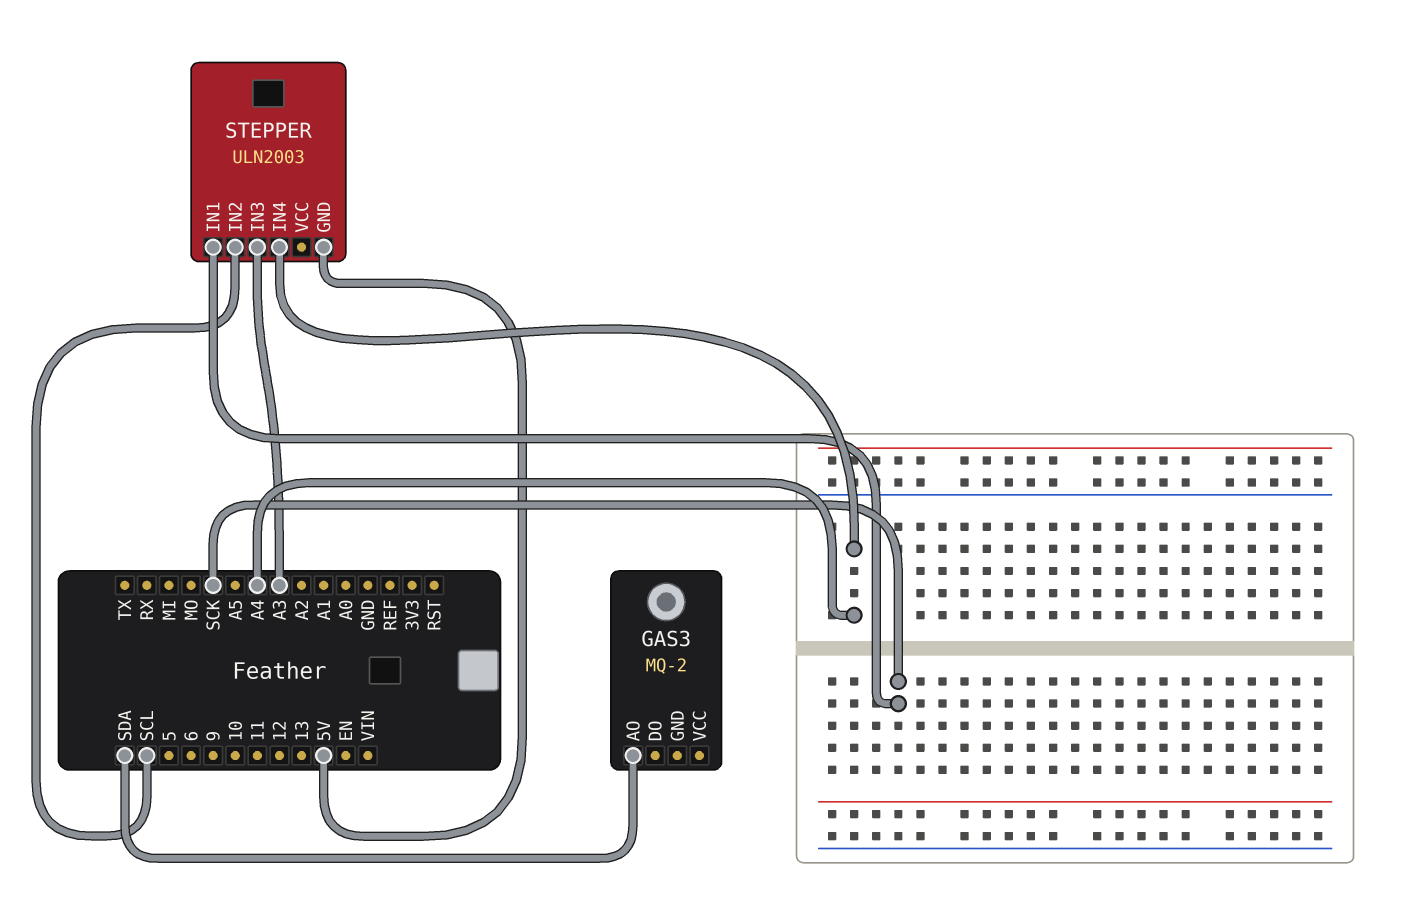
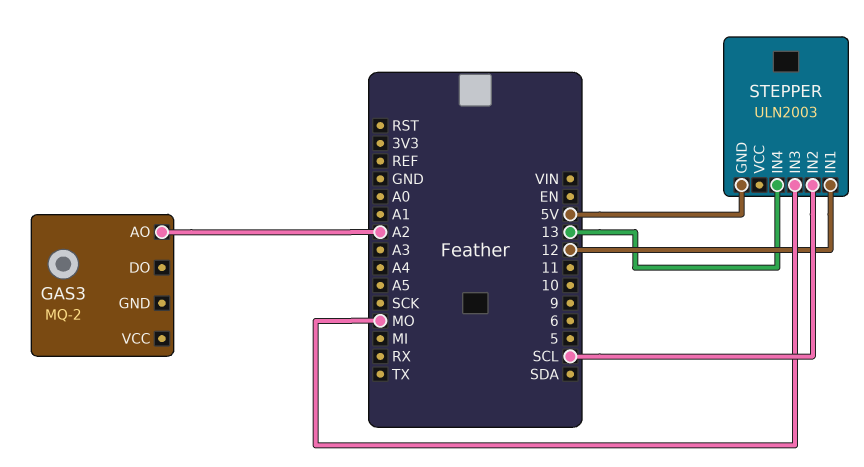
GAS3 pin AO: SDA -> A2
STEPPER pin IN1: SCK -> 12
STEPPER pin IN3: A3 -> MO
STEPPER pin IN4: A4 -> 13

